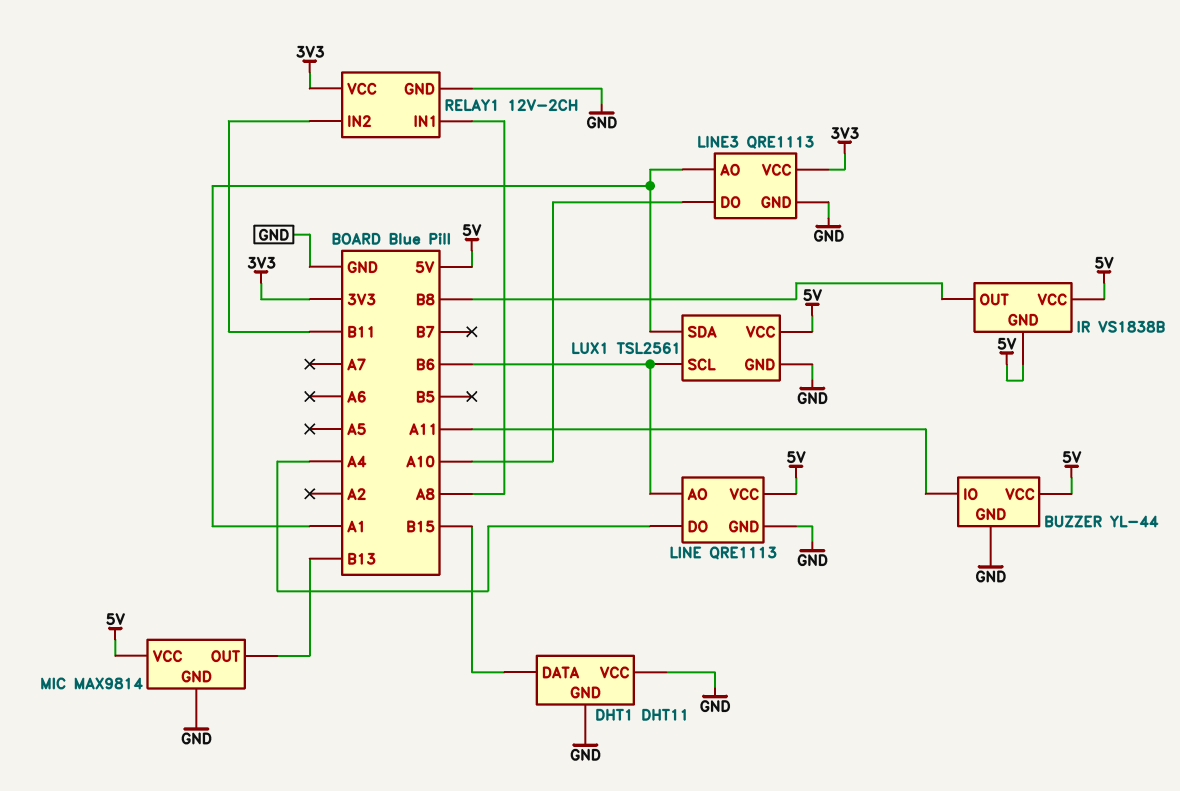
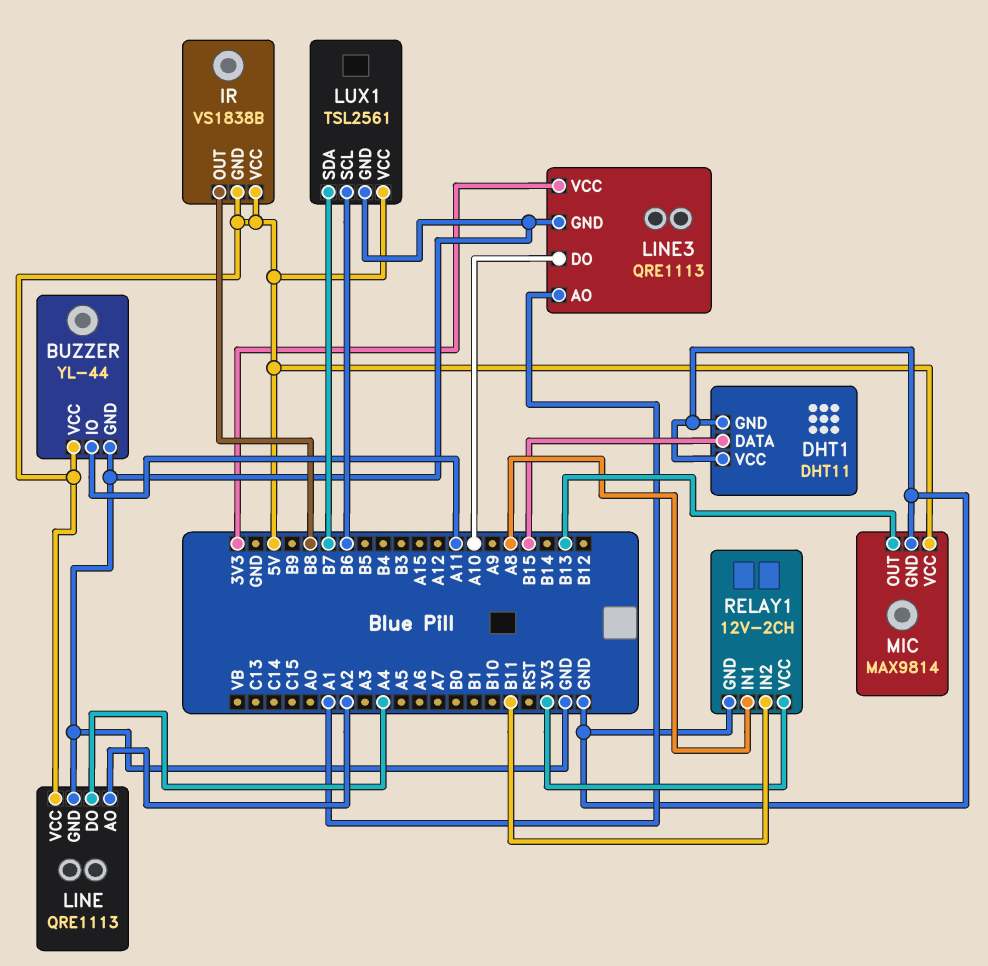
LINE pin AO: B6 -> A2
LUX1 pin SDA: A1 -> B7

